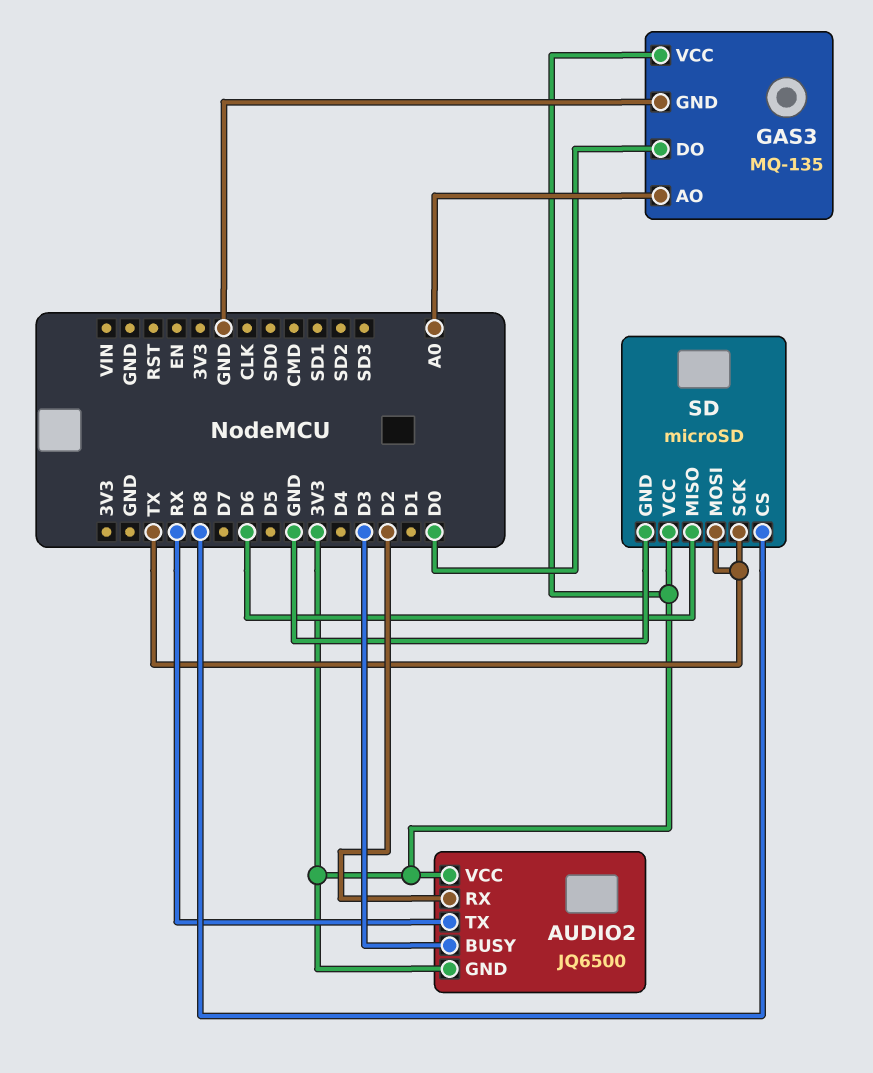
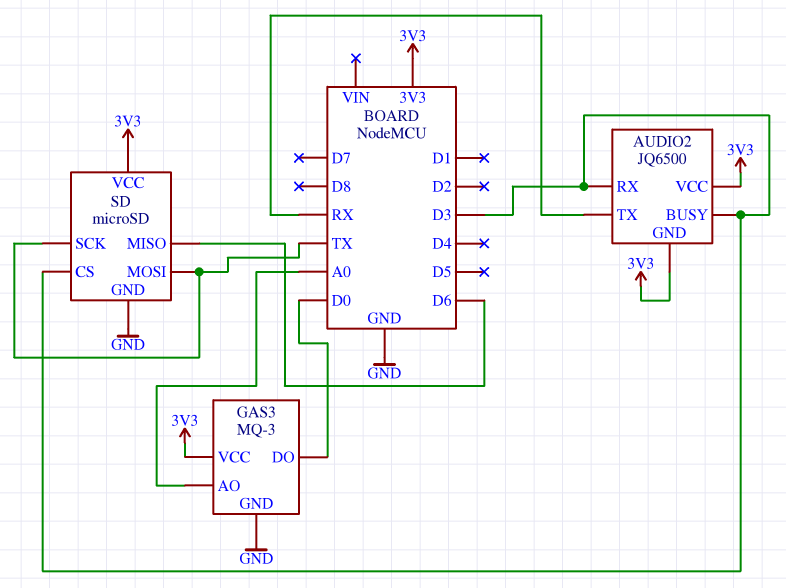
AUDIO2 pin RX: D2 -> D3
GAS3: MQ-135 -> MQ-3
SD pin CS: D8 -> D3

